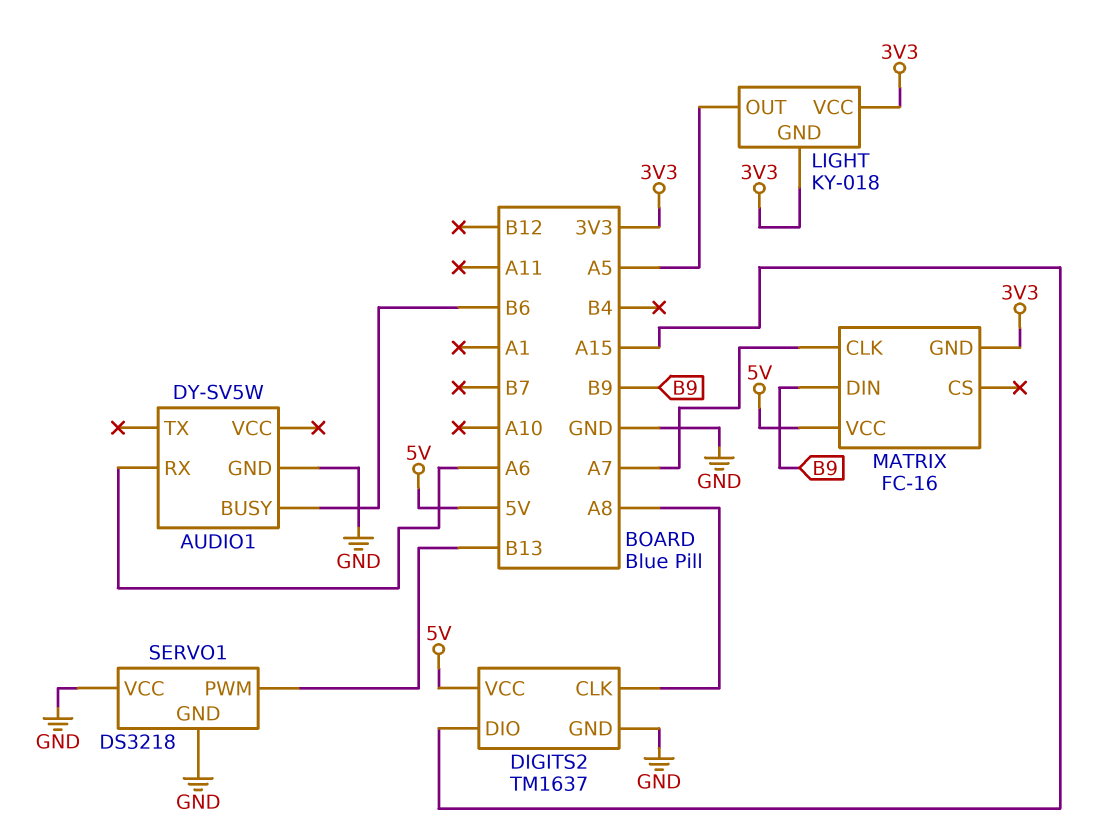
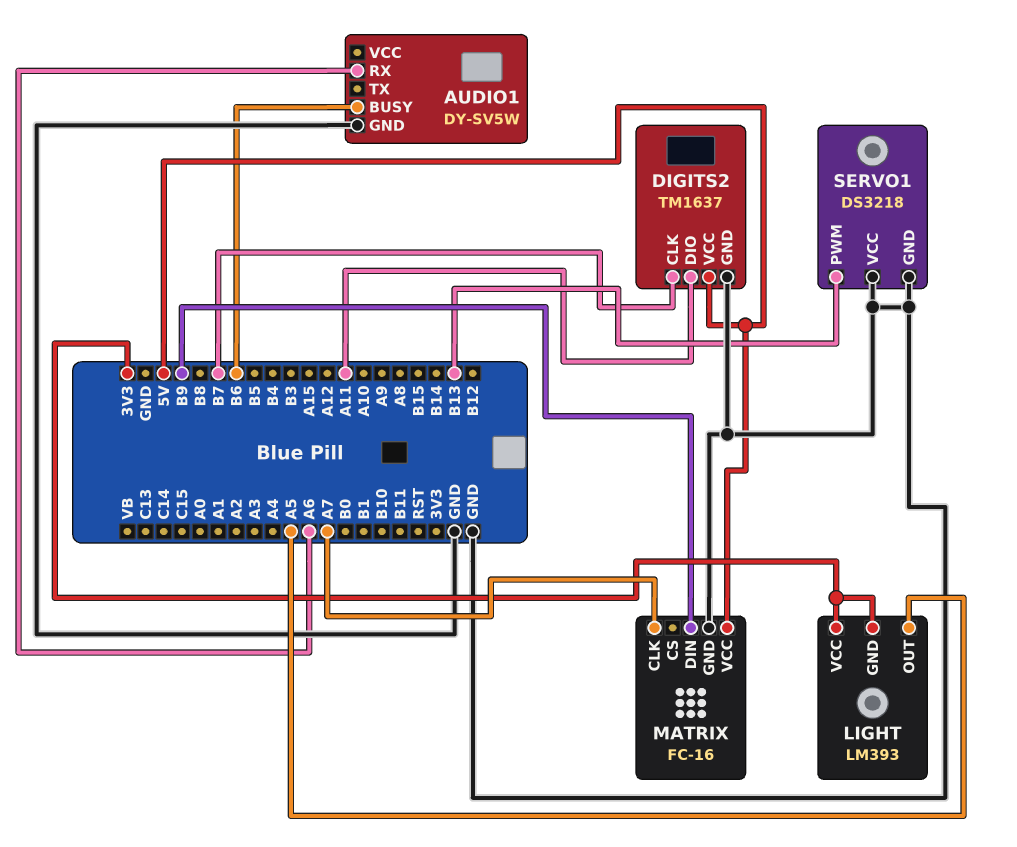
DIGITS2 pin CLK: A8 -> B7
DIGITS2 pin DIO: A15 -> A11
LIGHT: KY-018 -> LM393
MATRIX pin GND: 3V3 -> GND

